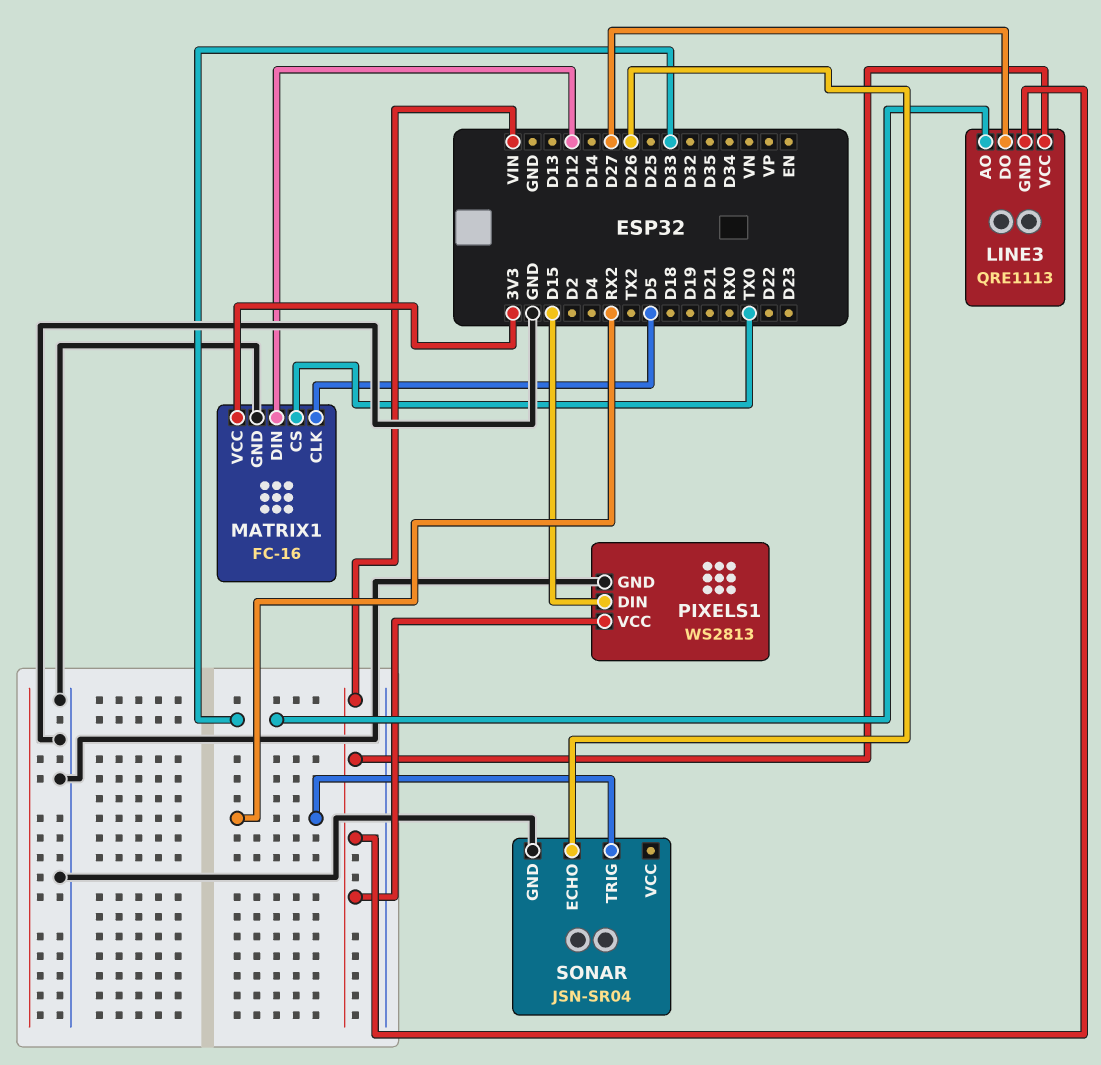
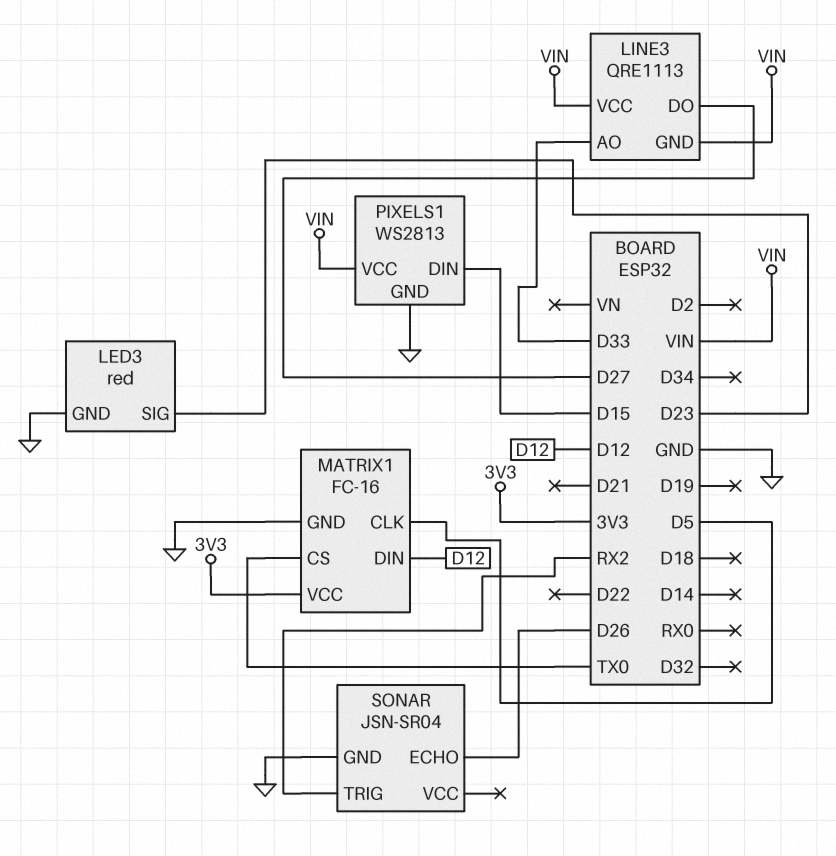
LED3: none -> red
LED3 pin GND: none -> GND
LED3 pin SIG: none -> D23

